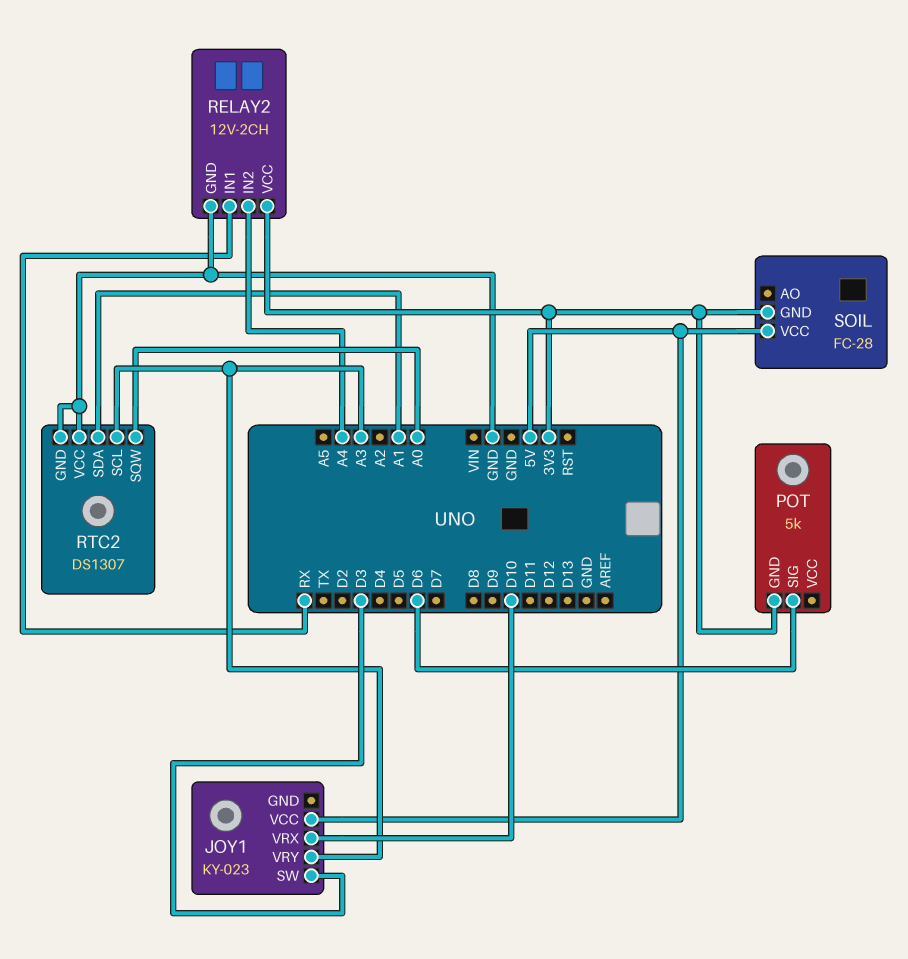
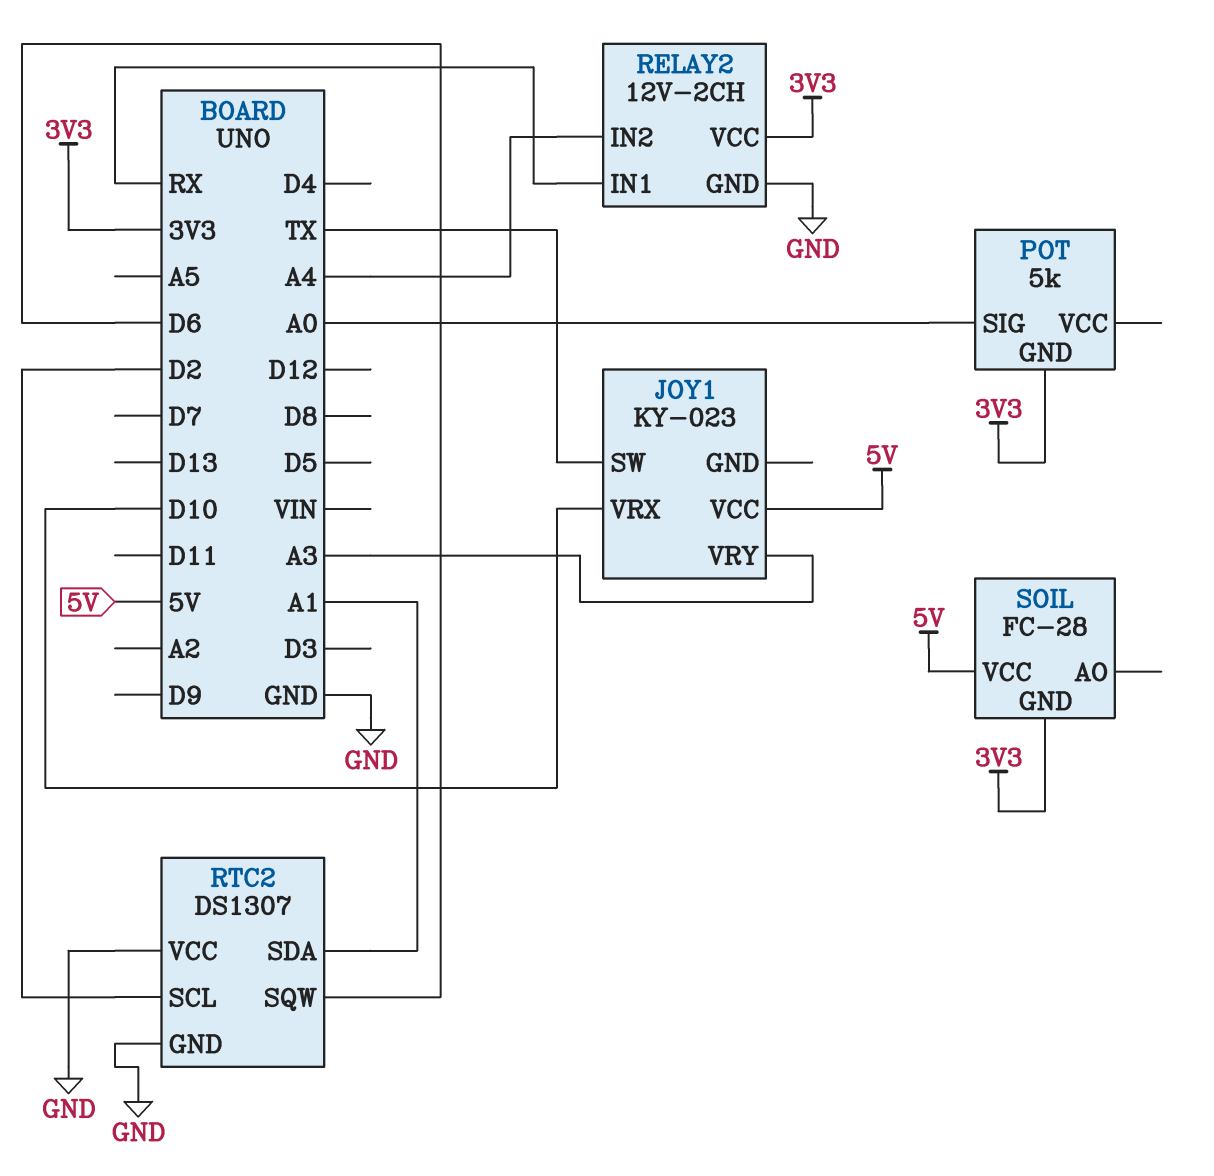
JOY1 pin SW: D3 -> TX
POT pin SIG: D6 -> A0
RTC2 pin SCL: A3 -> D2
RTC2 pin SQW: A0 -> D6

